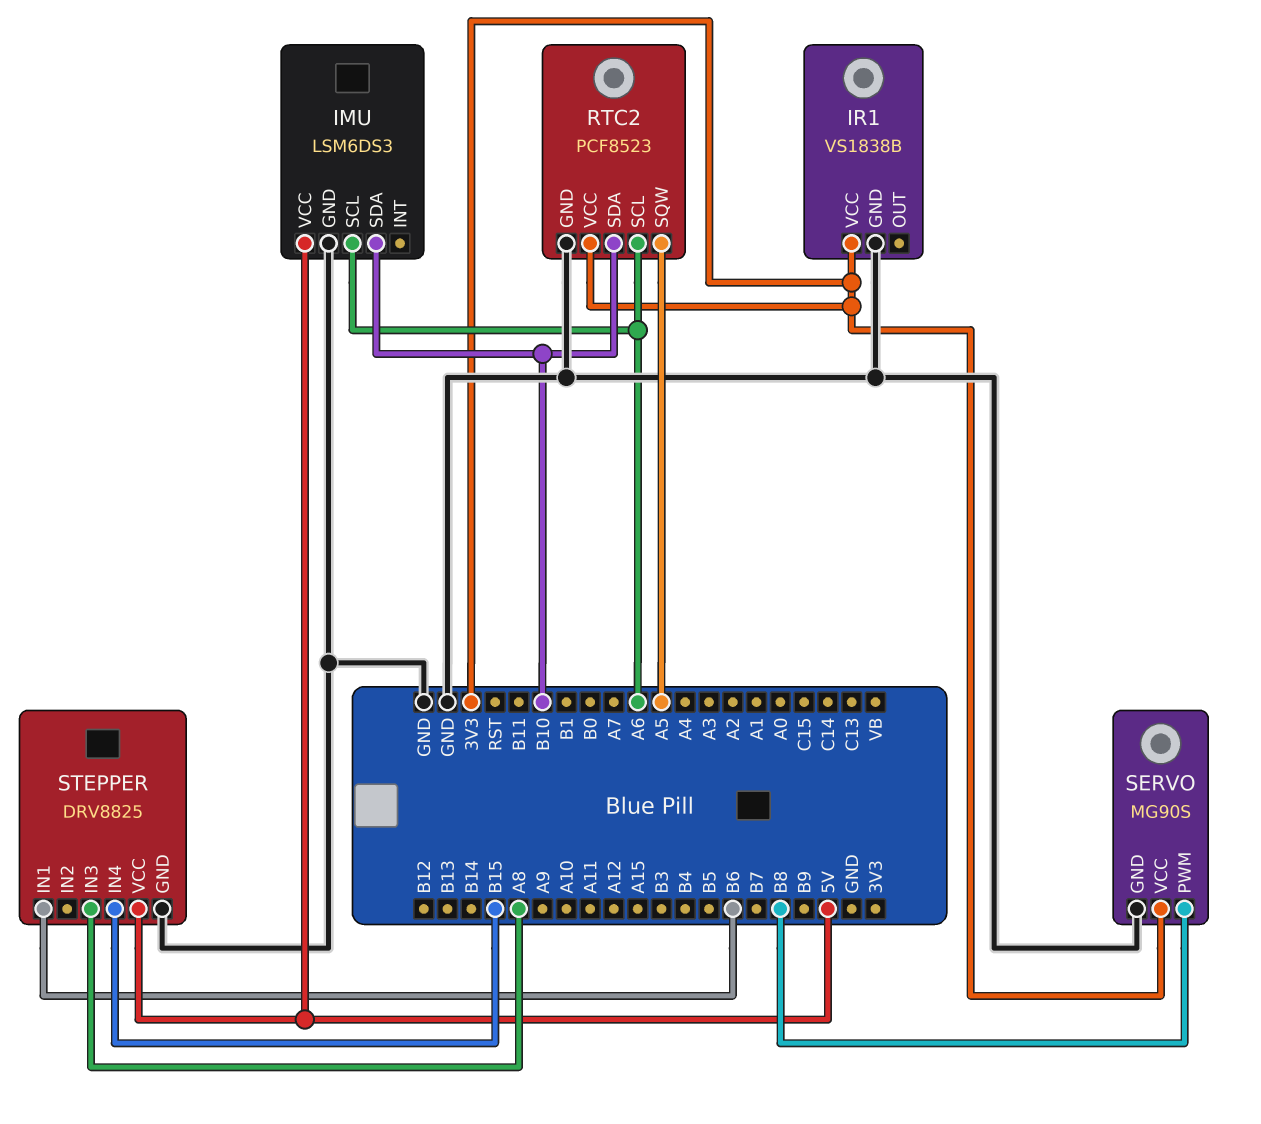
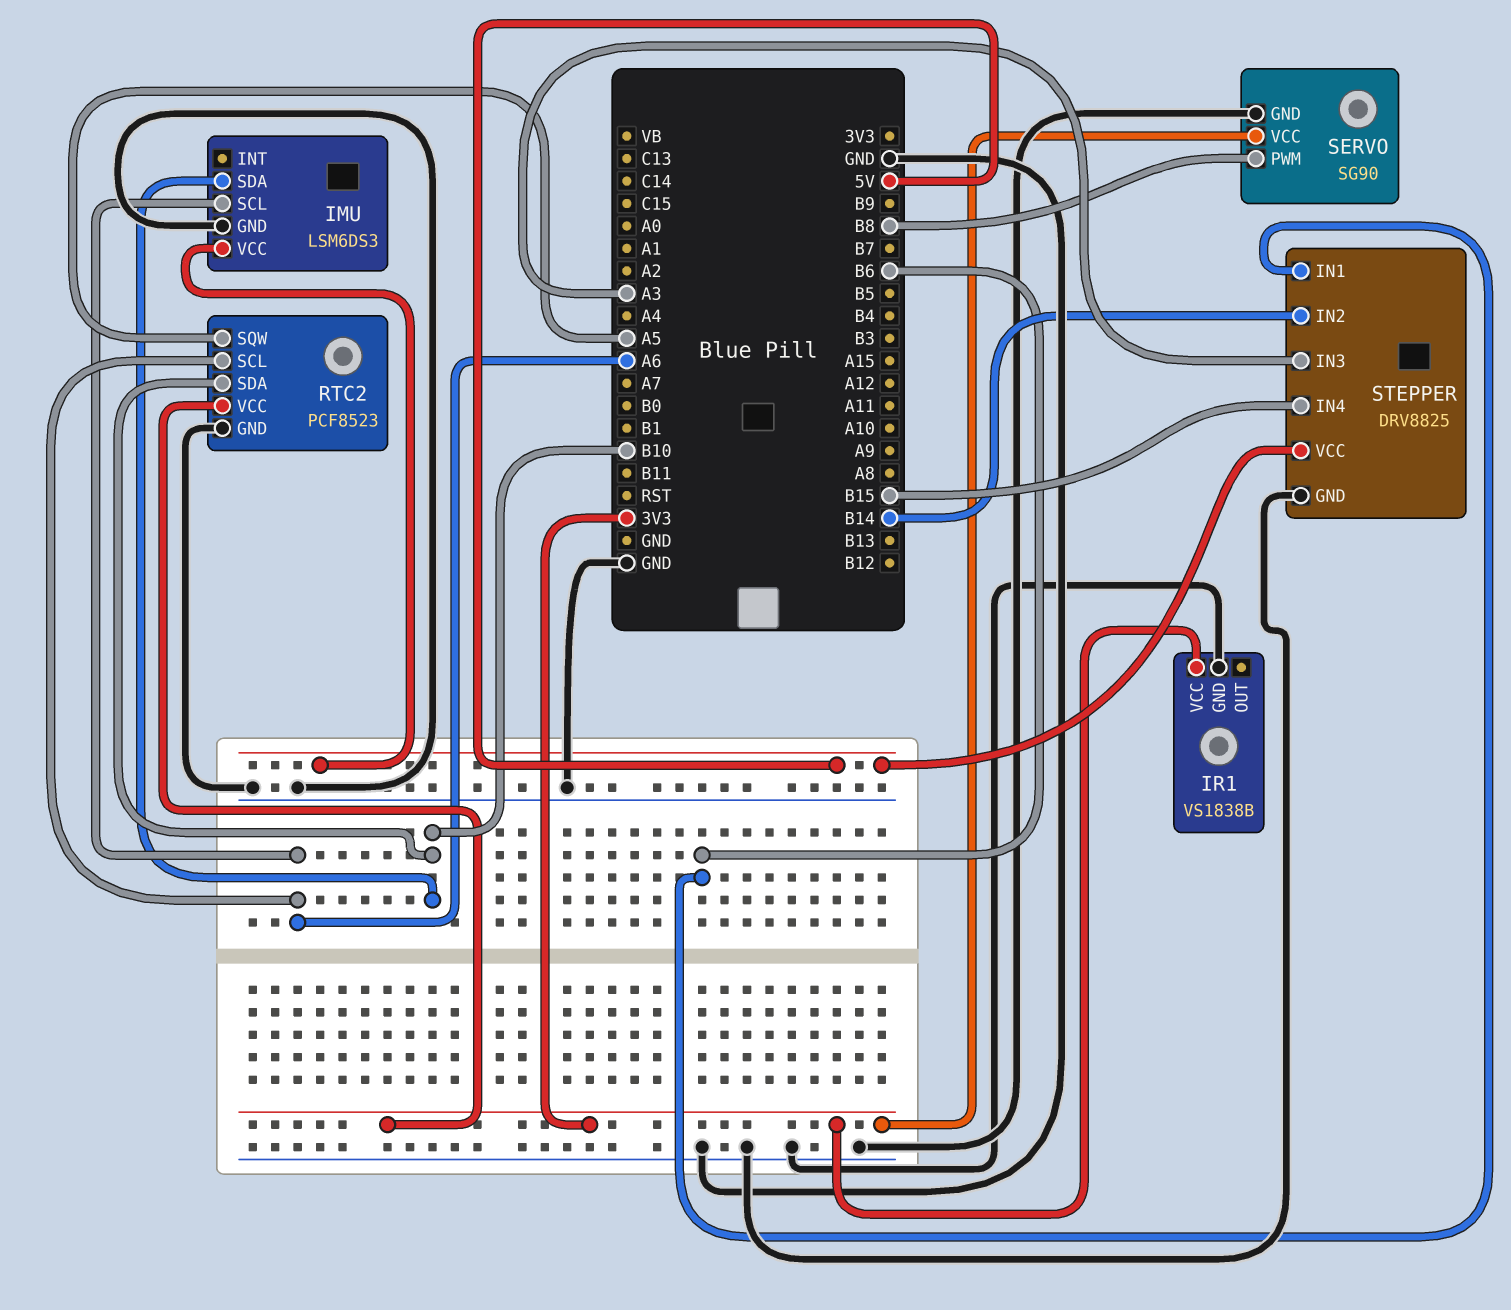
SERVO: MG90S -> SG90
STEPPER pin IN2: none -> B14
STEPPER pin IN3: A8 -> A3

